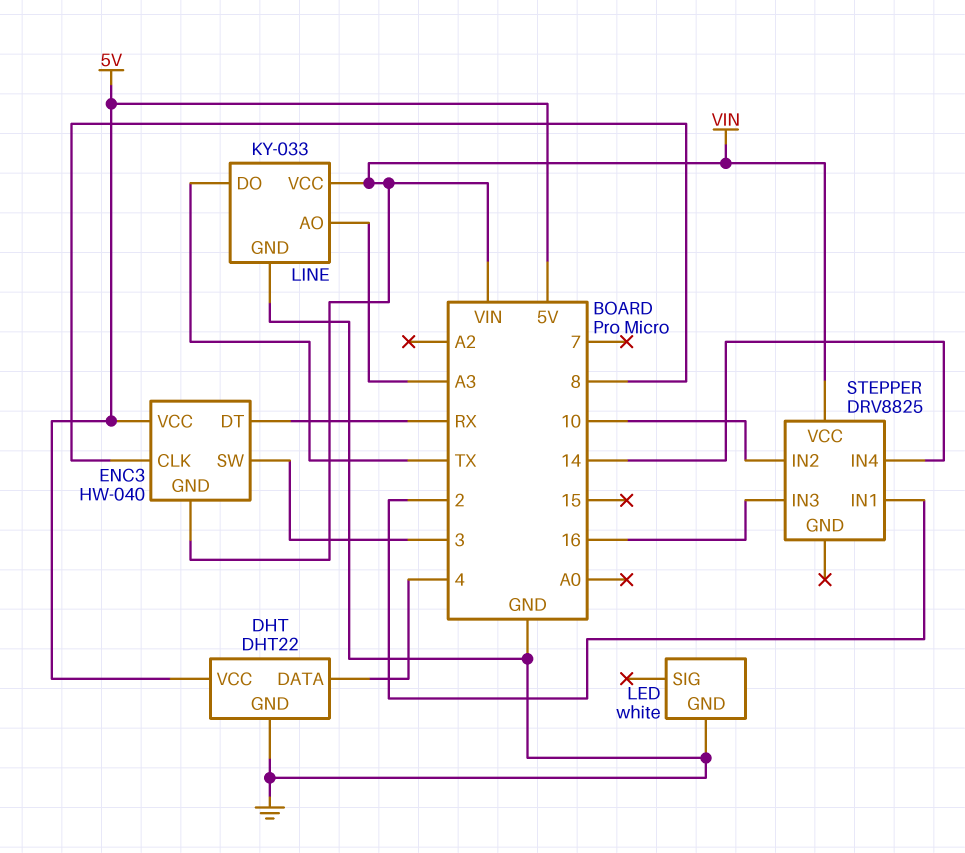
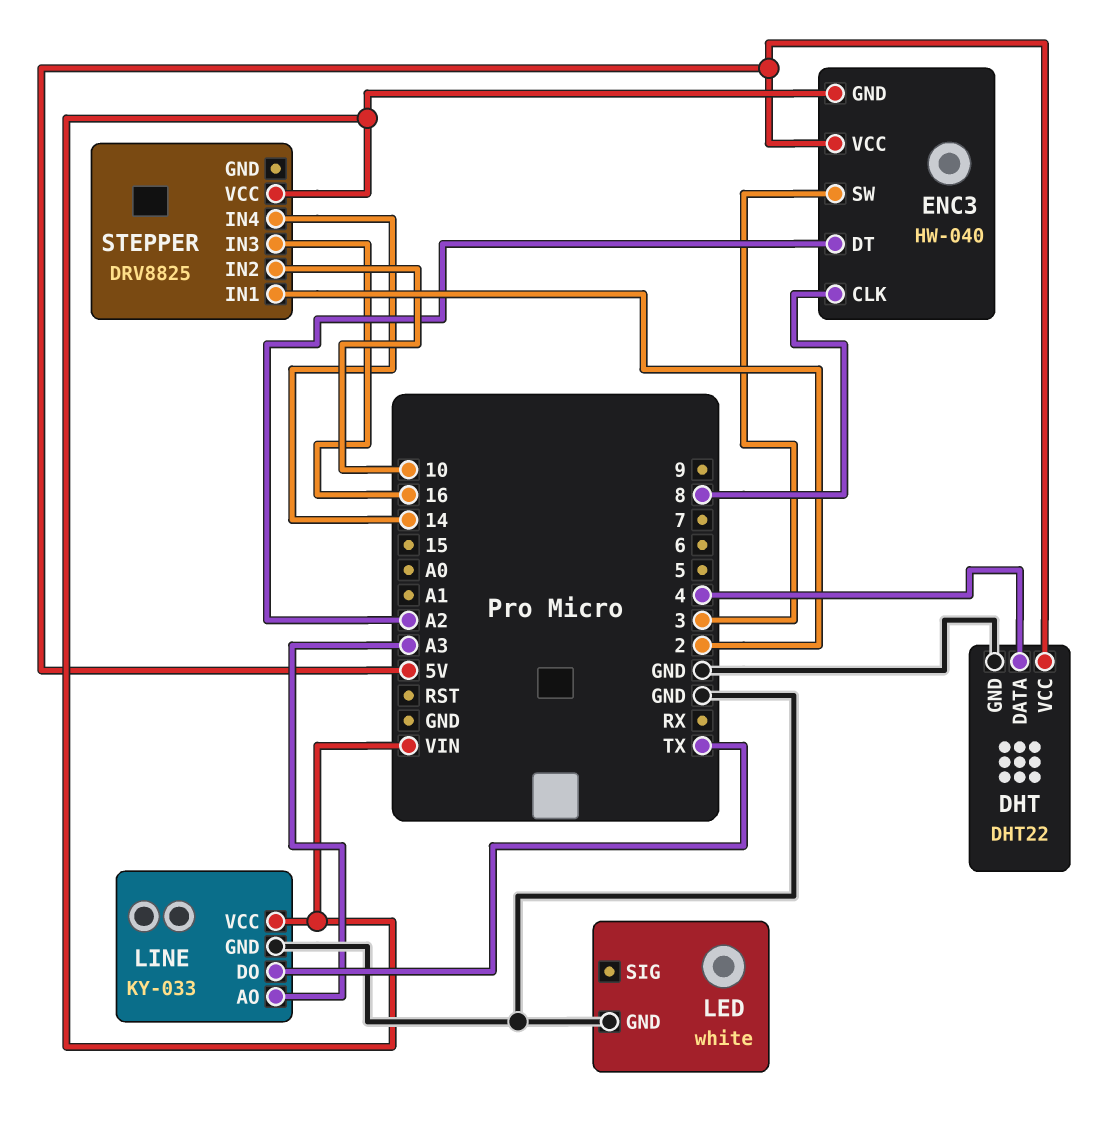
ENC3 pin DT: RX -> A2

